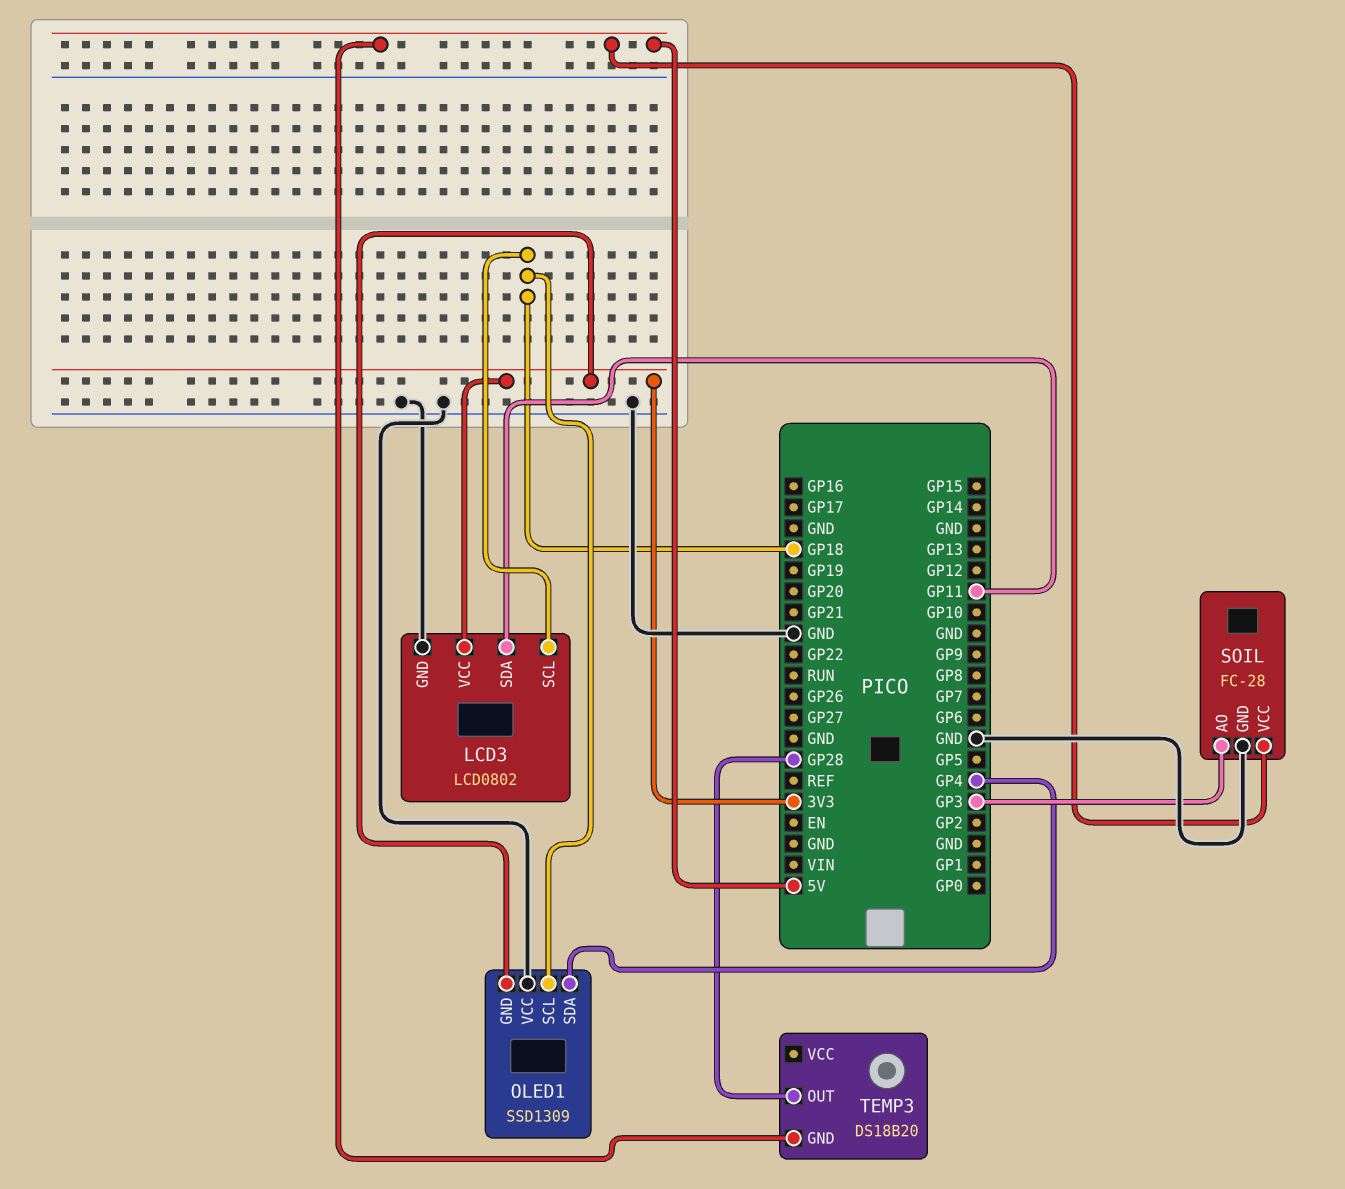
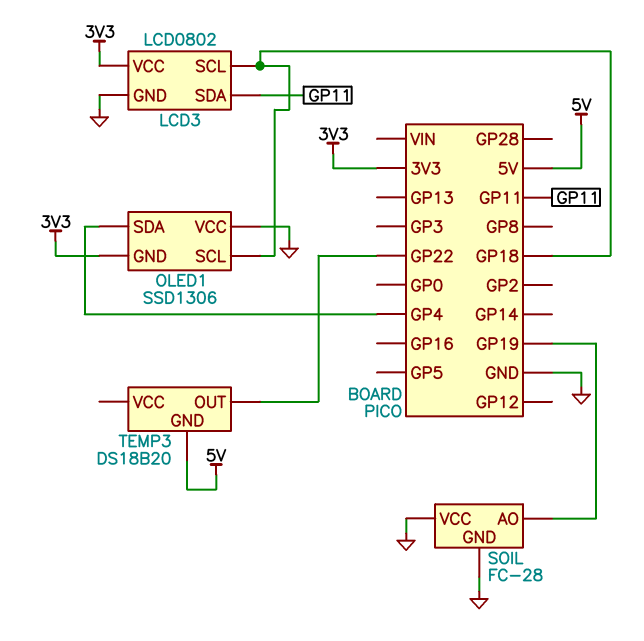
OLED1: SSD1309 -> SSD1306
SOIL pin AO: GP3 -> GP19
SOIL pin VCC: 5V -> GND
TEMP3 pin OUT: GP28 -> GP22

